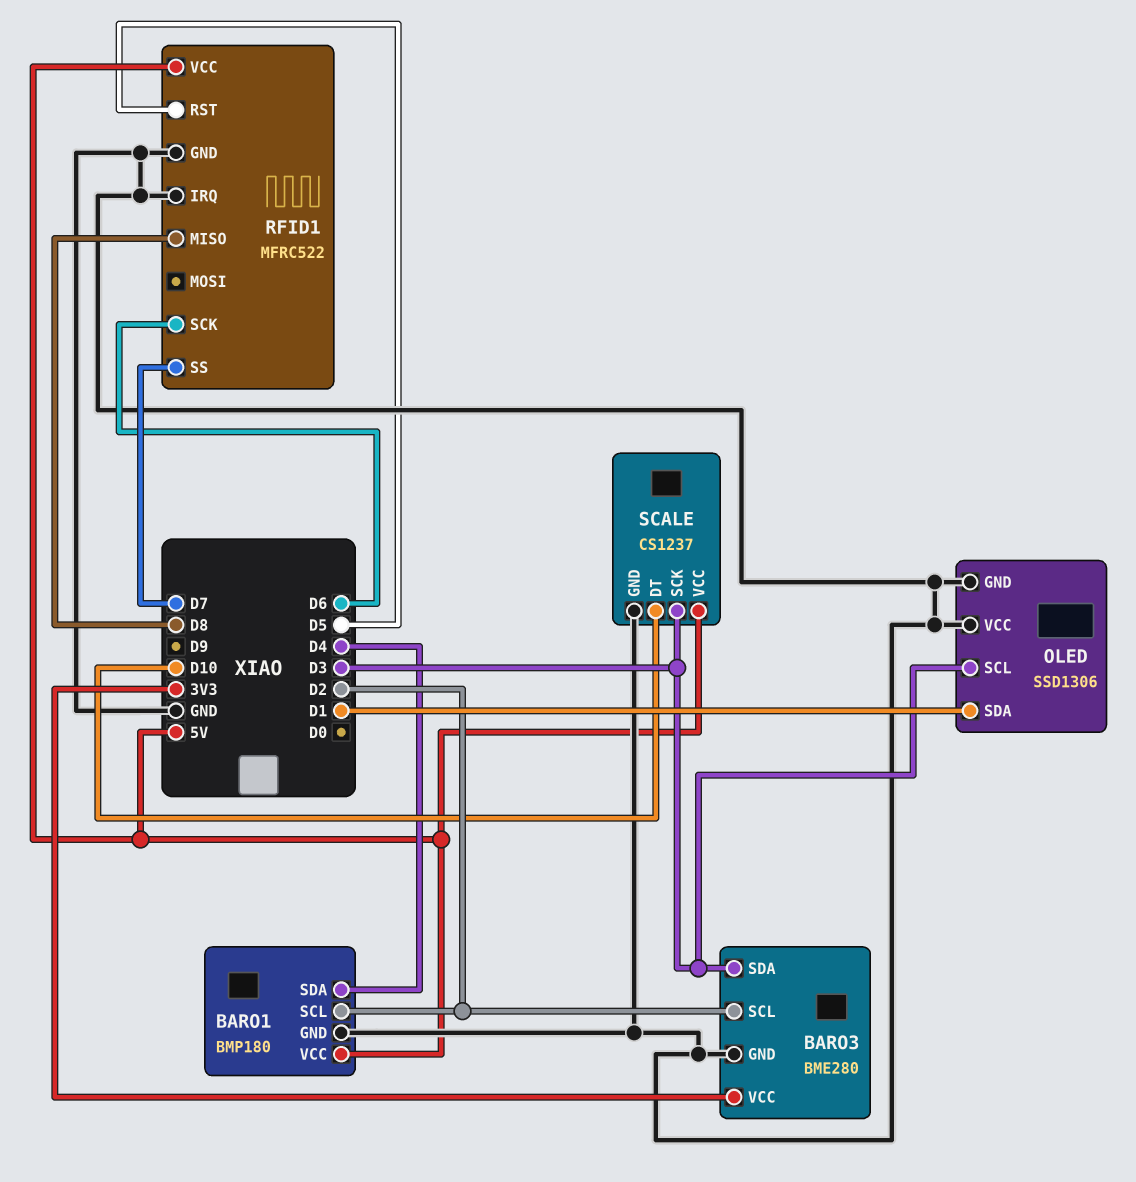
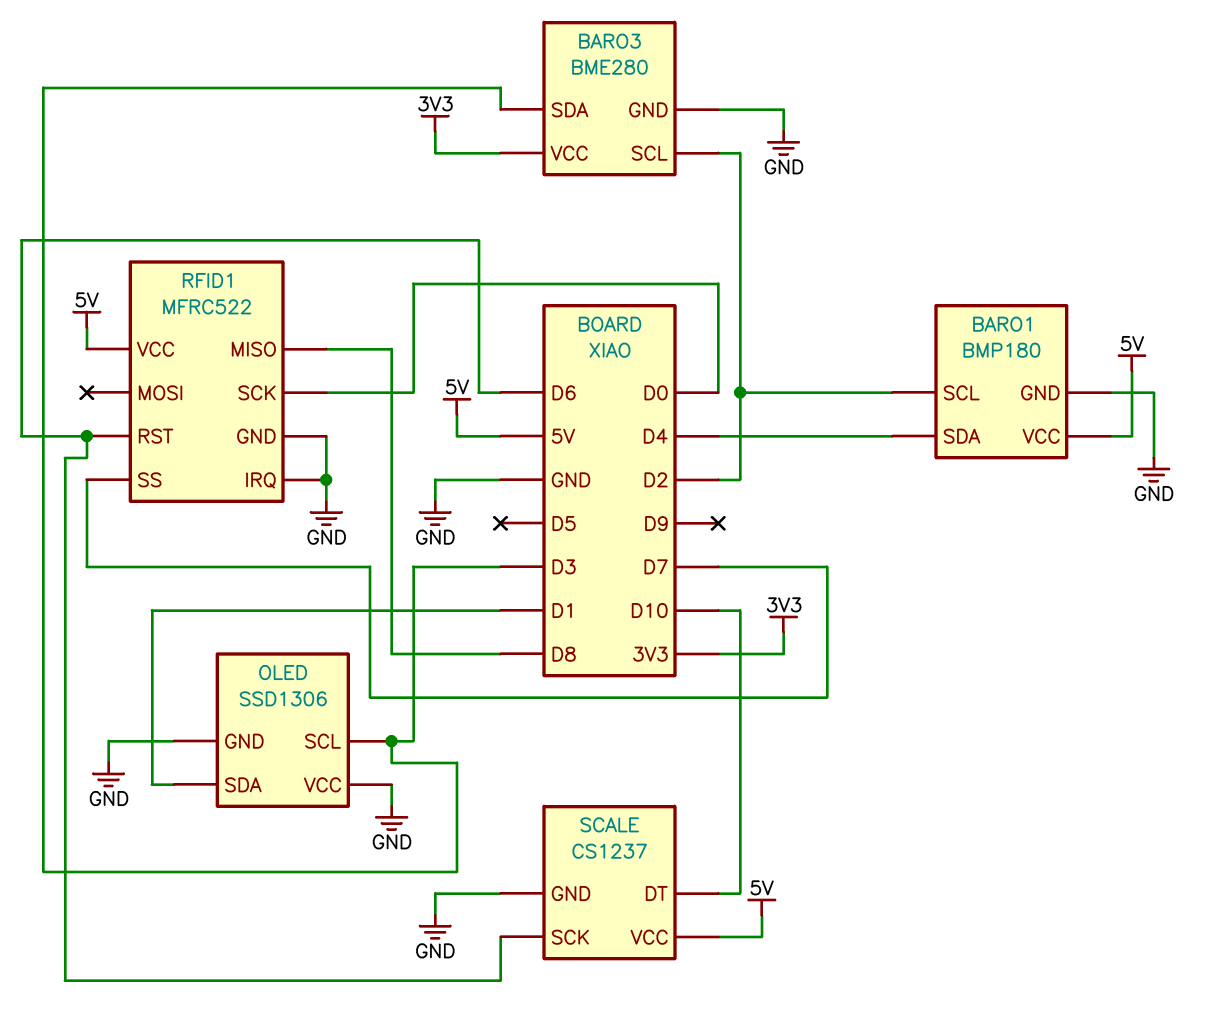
RFID1 pin RST: D5 -> D6
RFID1 pin SCK: D6 -> D0
SCALE pin SCK: D3 -> D6

